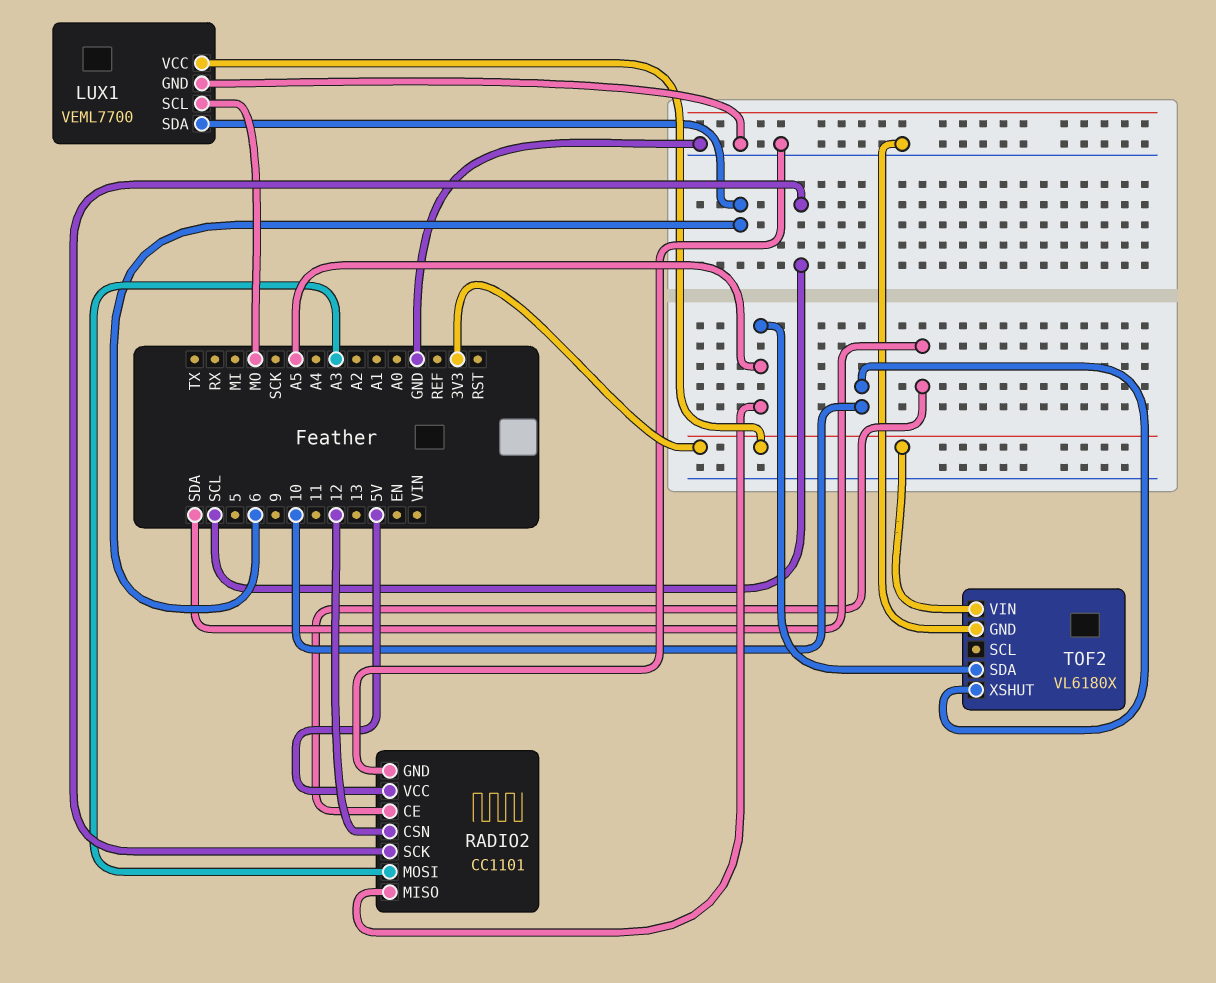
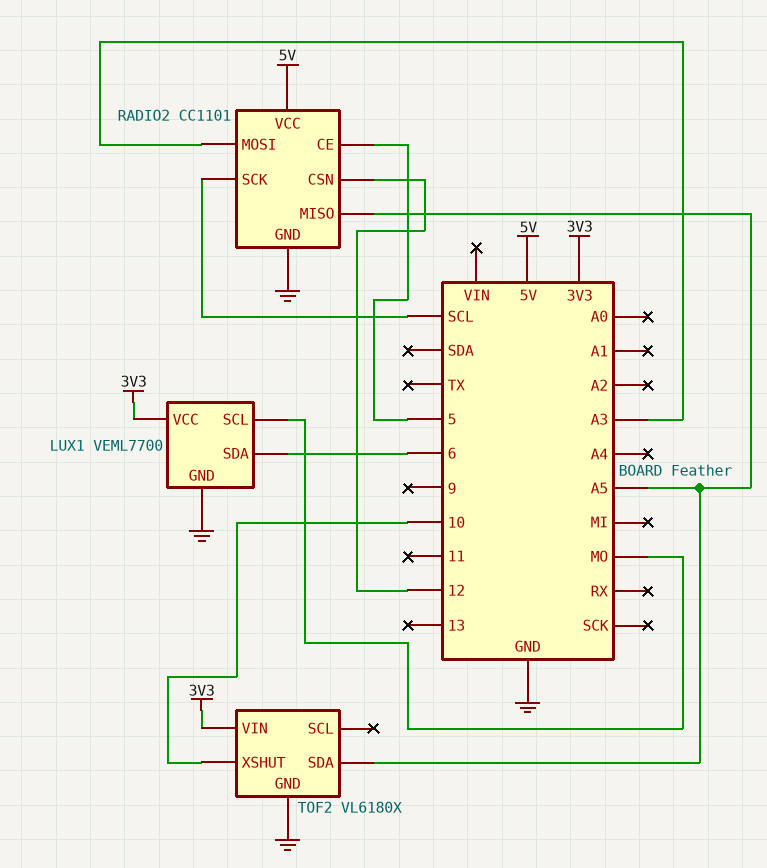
RADIO2 pin CE: SDA -> 5

